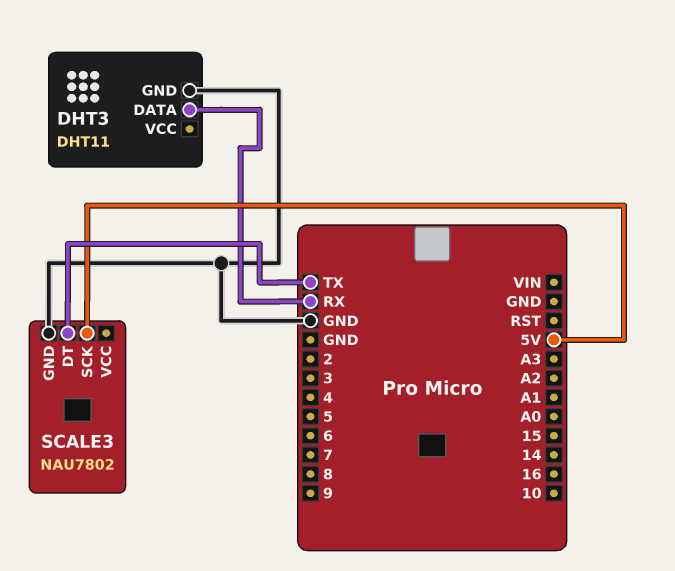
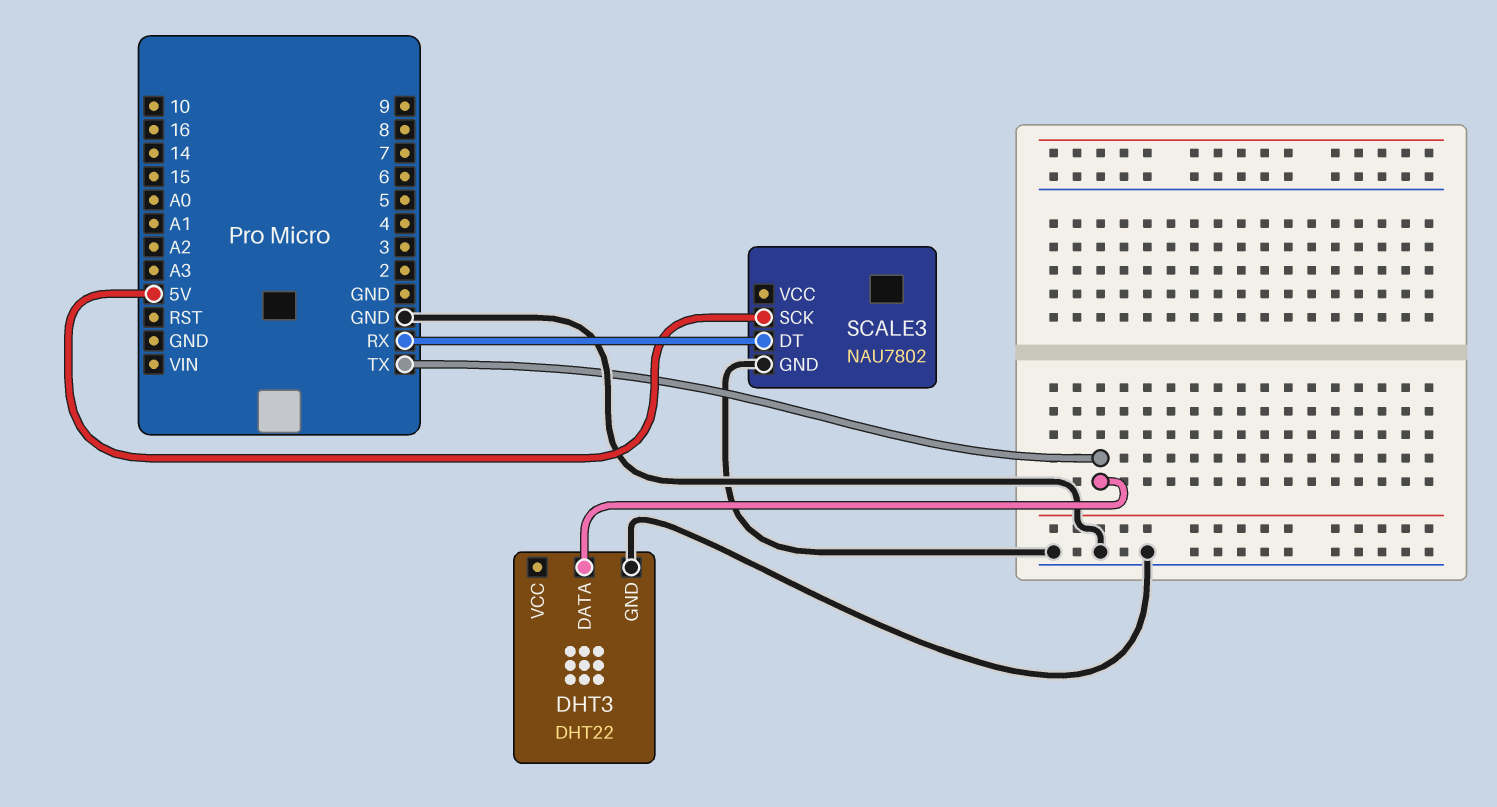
DHT3: DHT11 -> DHT22
DHT3 pin DATA: RX -> TX
SCALE3 pin DT: TX -> RX

